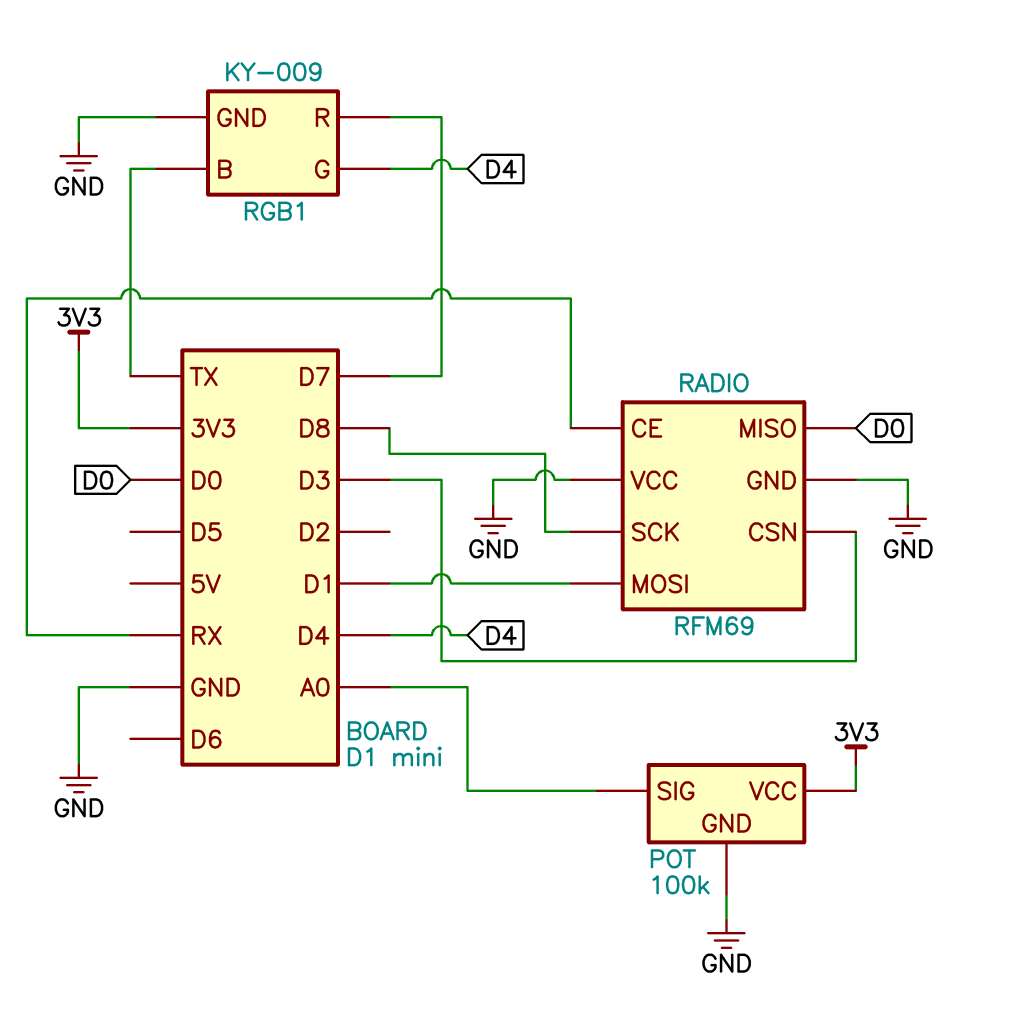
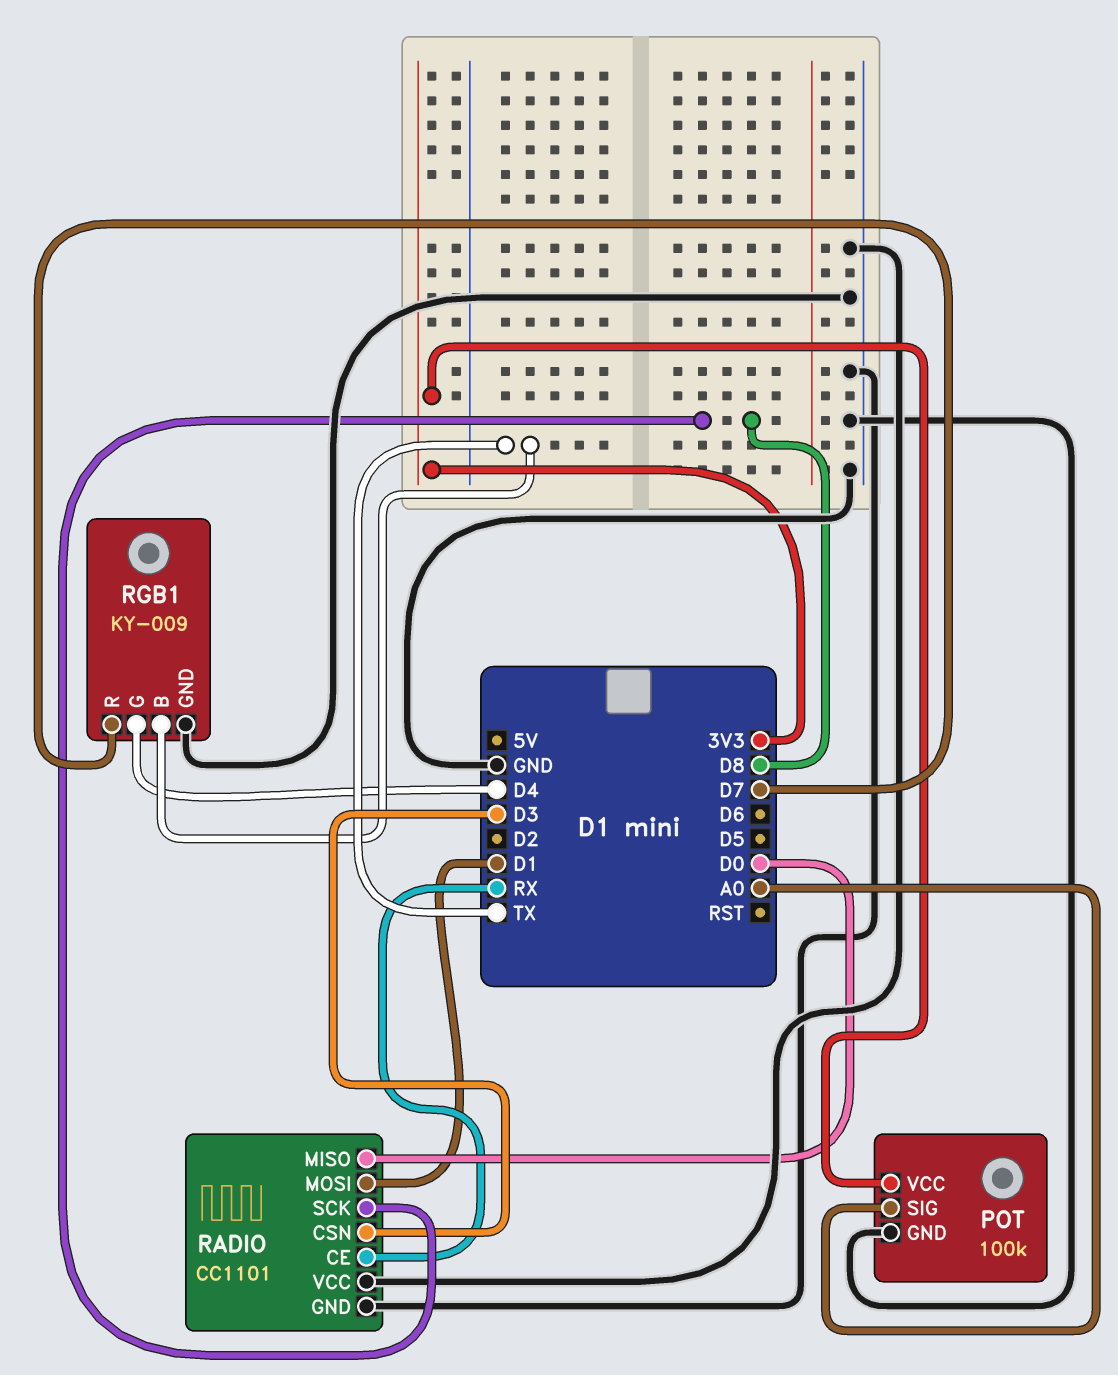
RADIO: RFM69 -> CC1101

